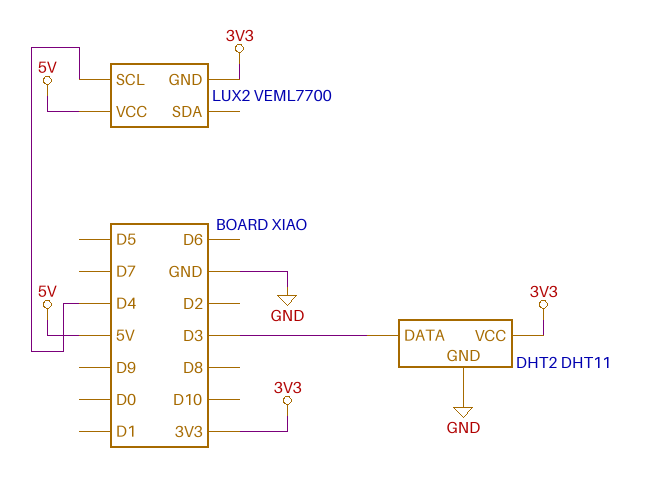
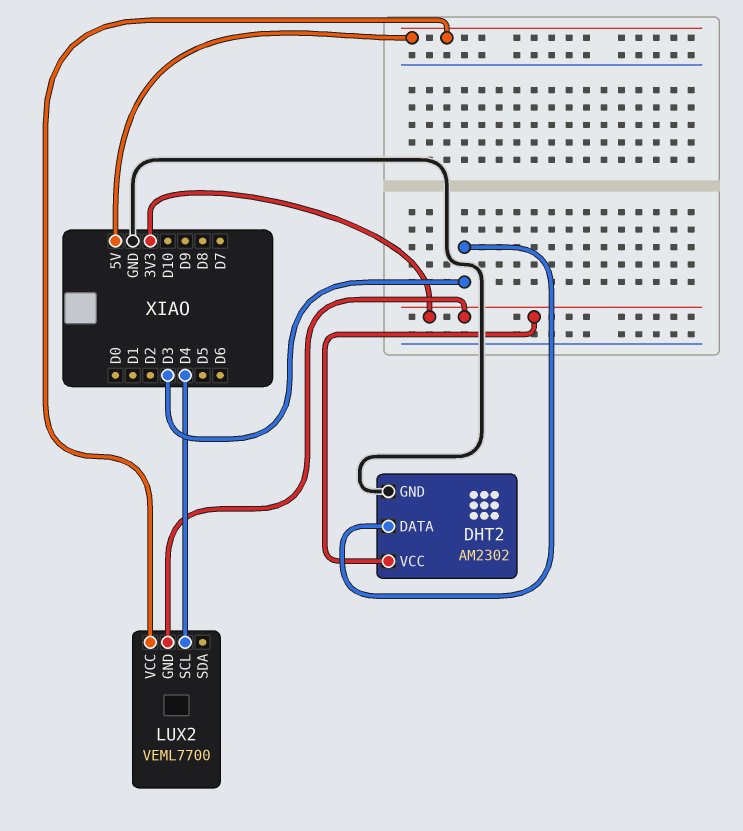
DHT2: DHT11 -> AM2302

